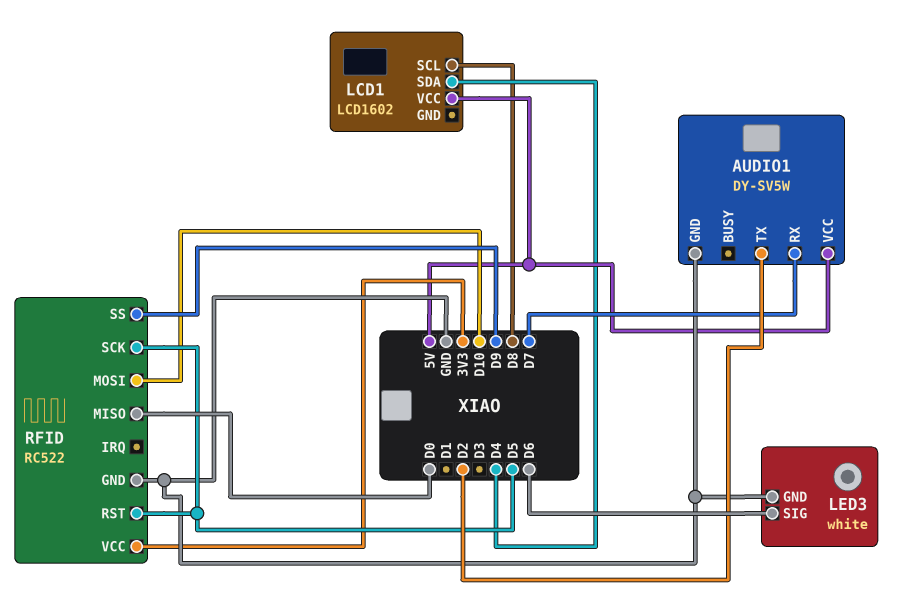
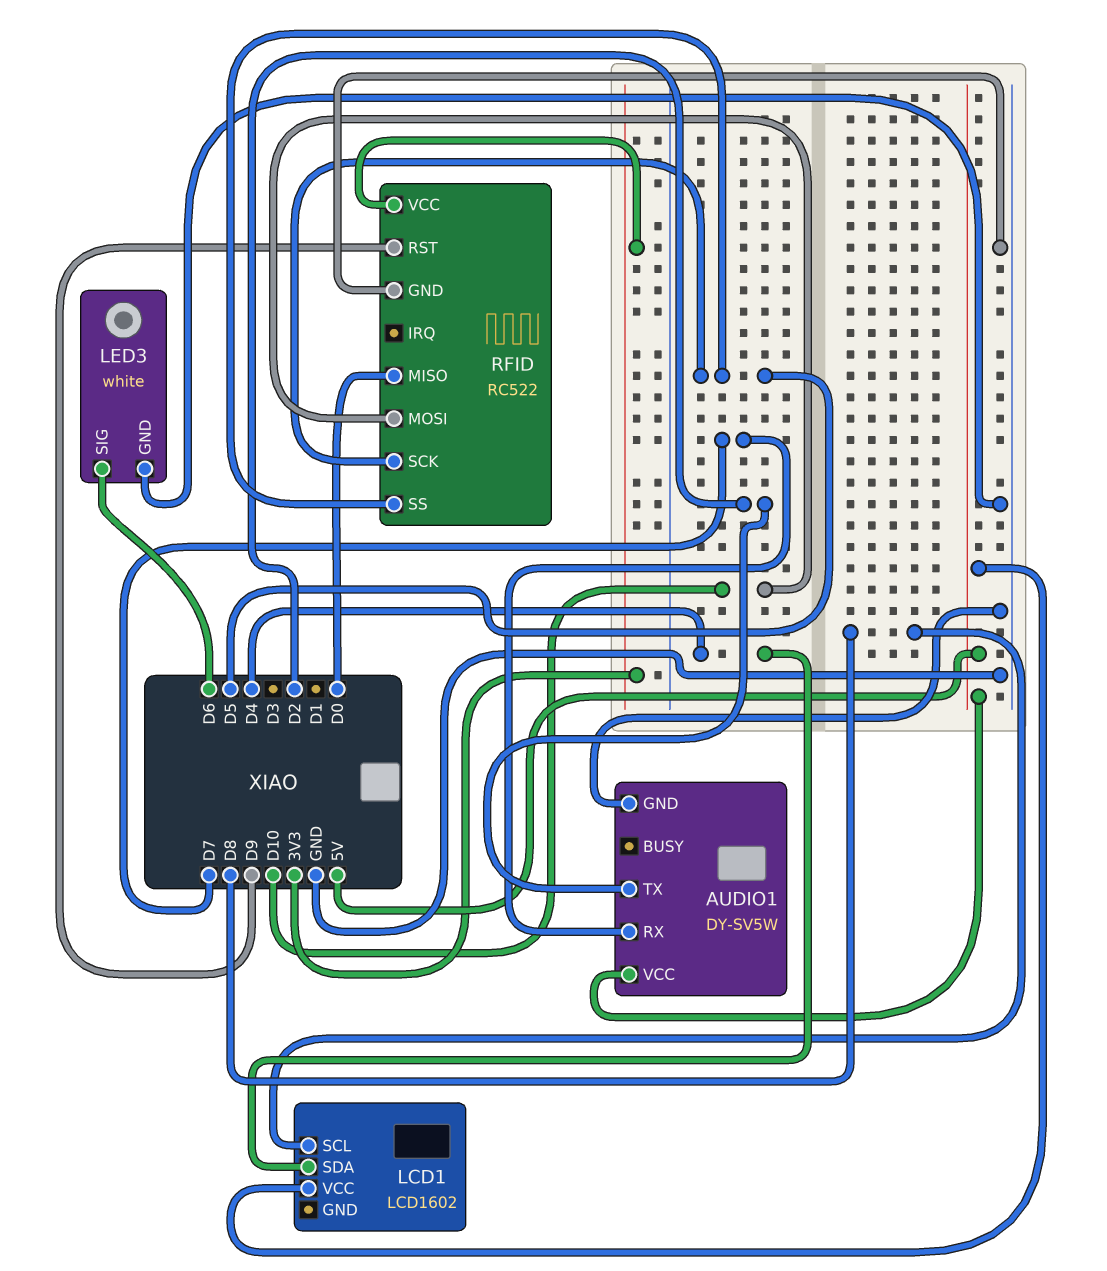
RFID pin RST: D5 -> D9
RFID pin SS: D9 -> D5

